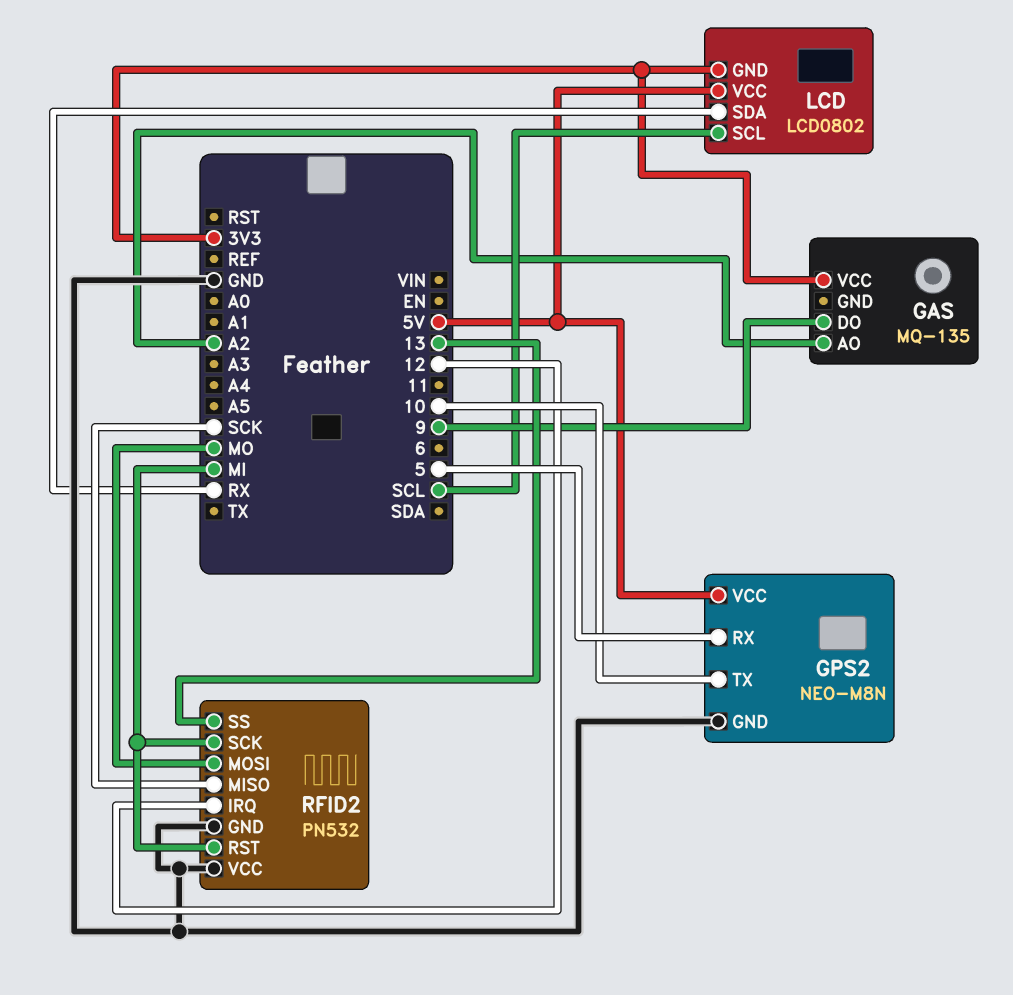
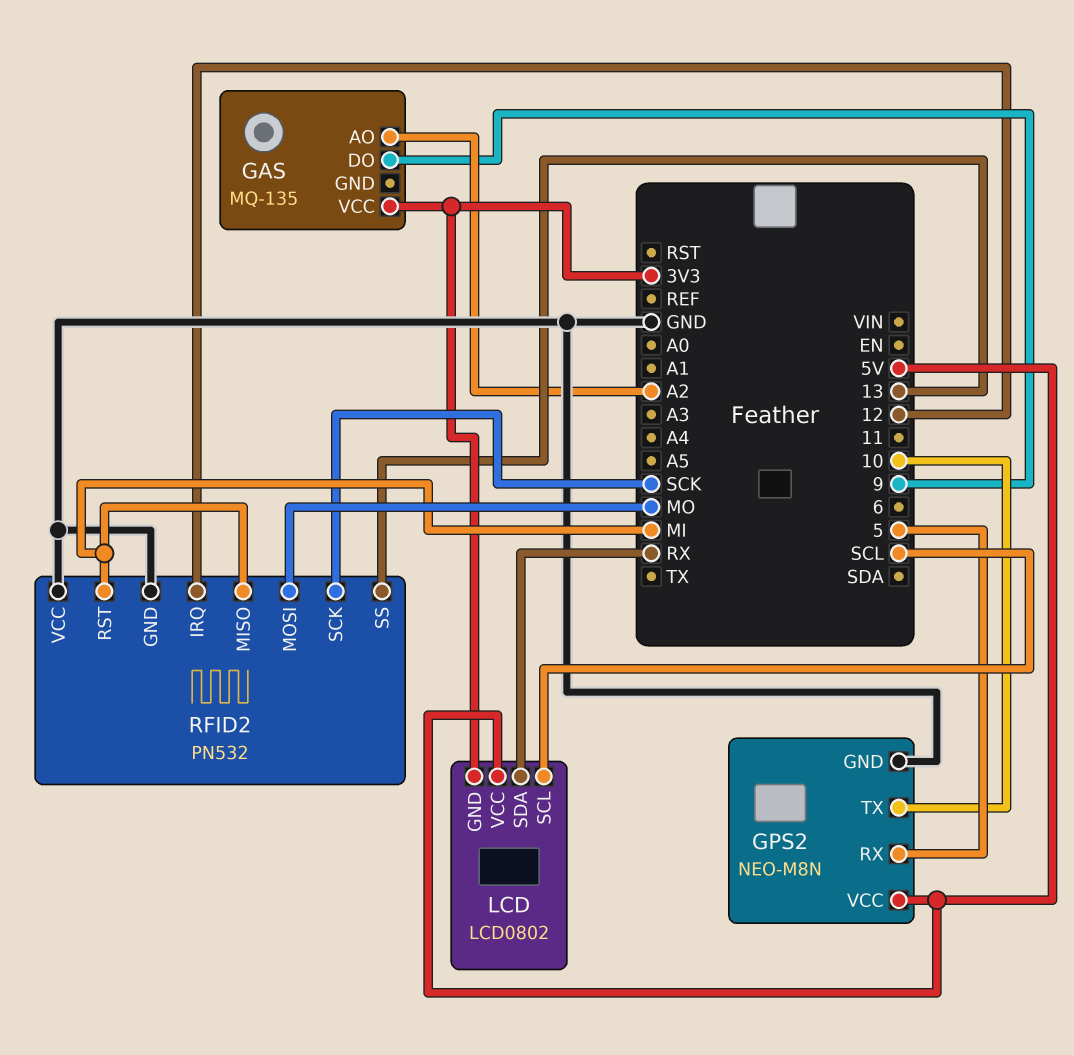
RFID2 pin MISO: SCK -> MI
RFID2 pin SCK: MI -> SCK

